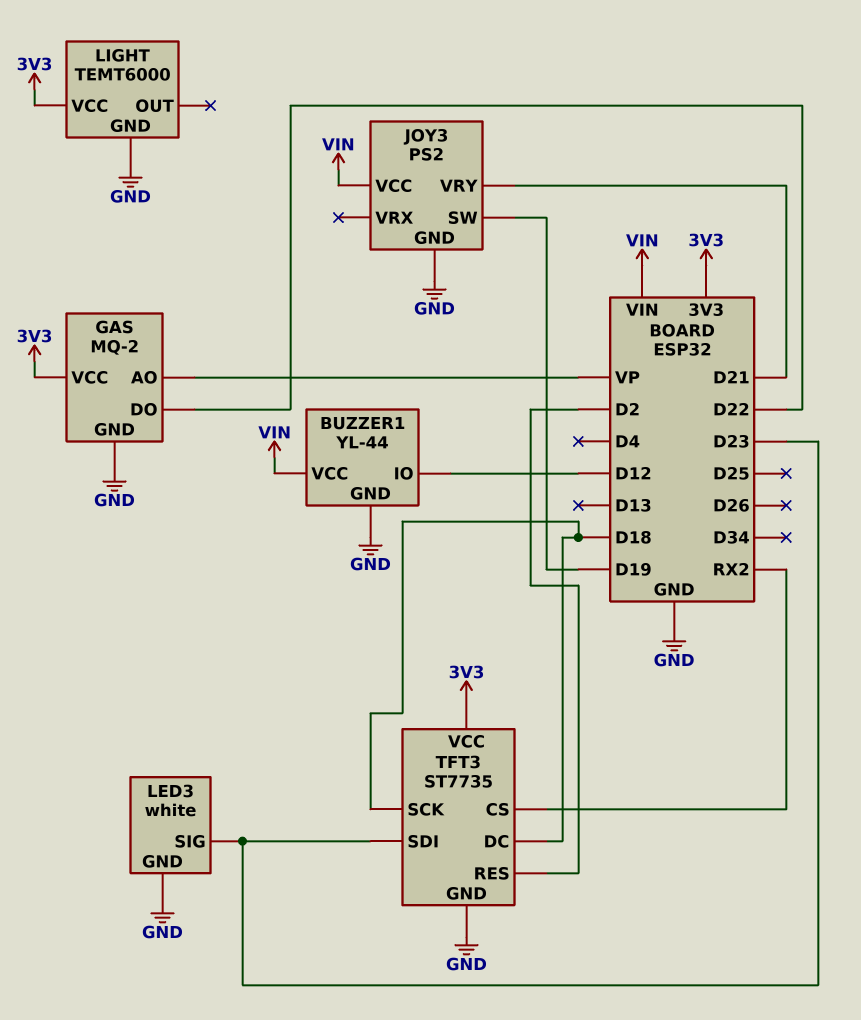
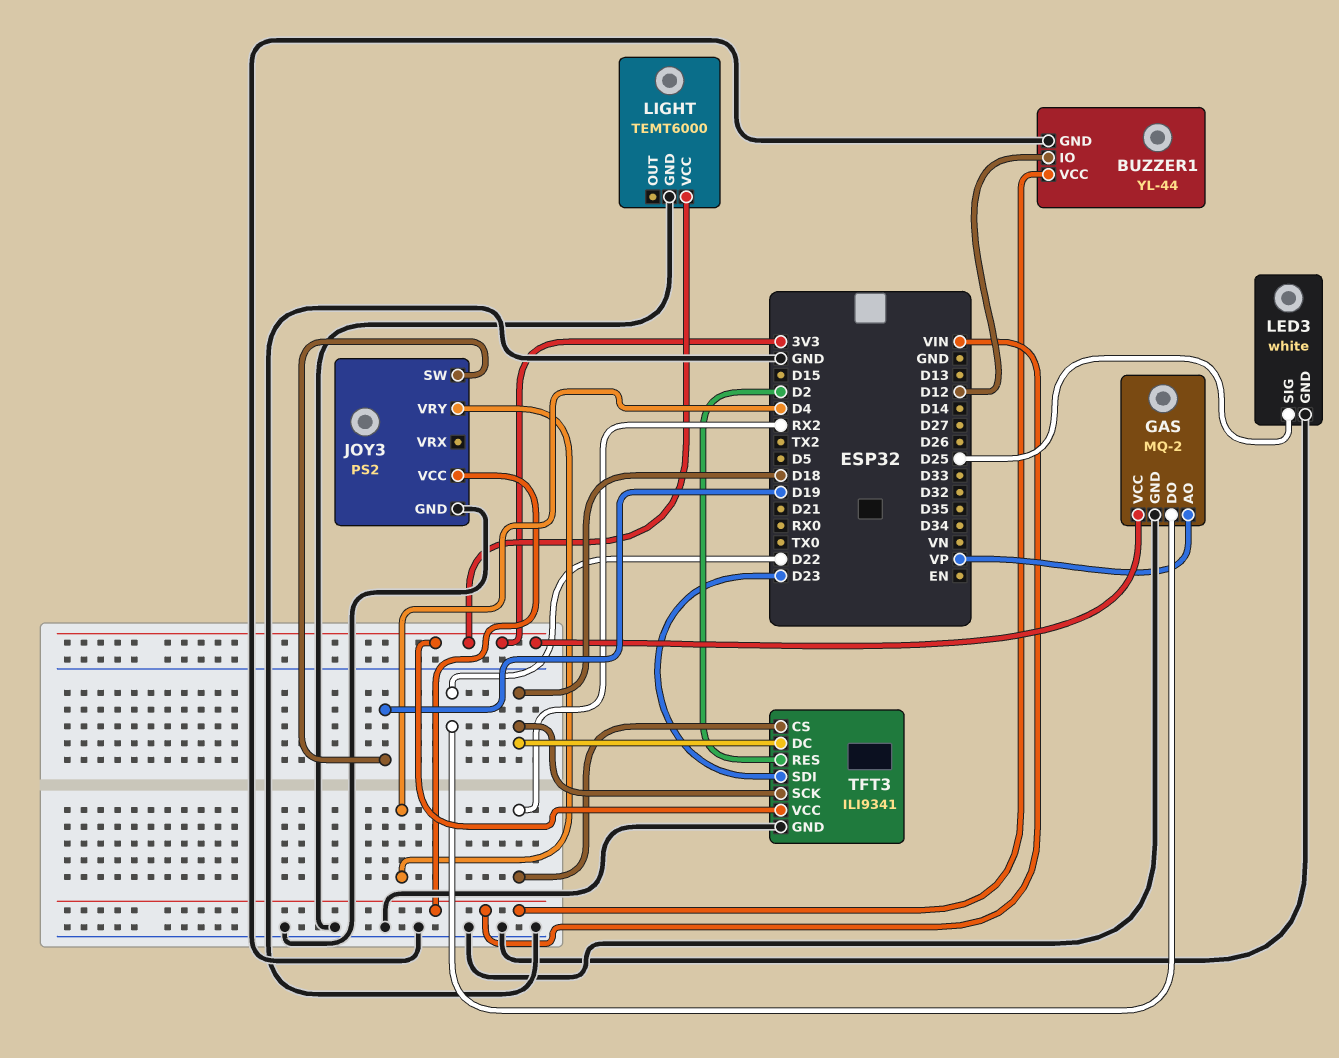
JOY3 pin VRY: D21 -> D4
LED3 pin SIG: D23 -> D25
TFT3: ST7735 -> ILI9341

